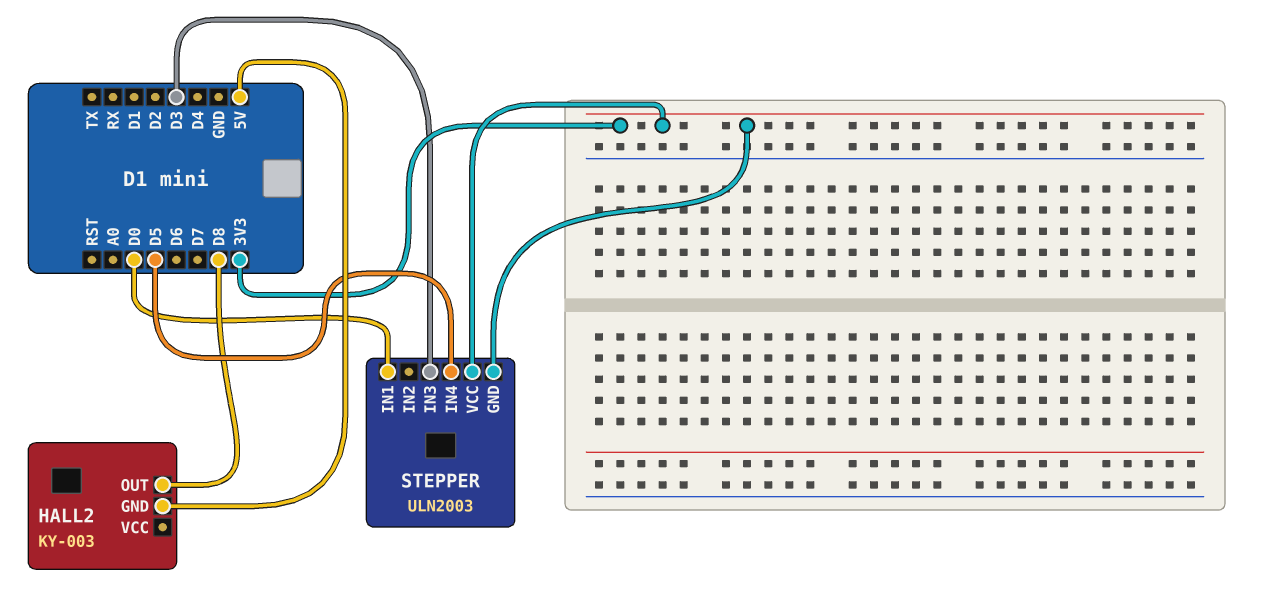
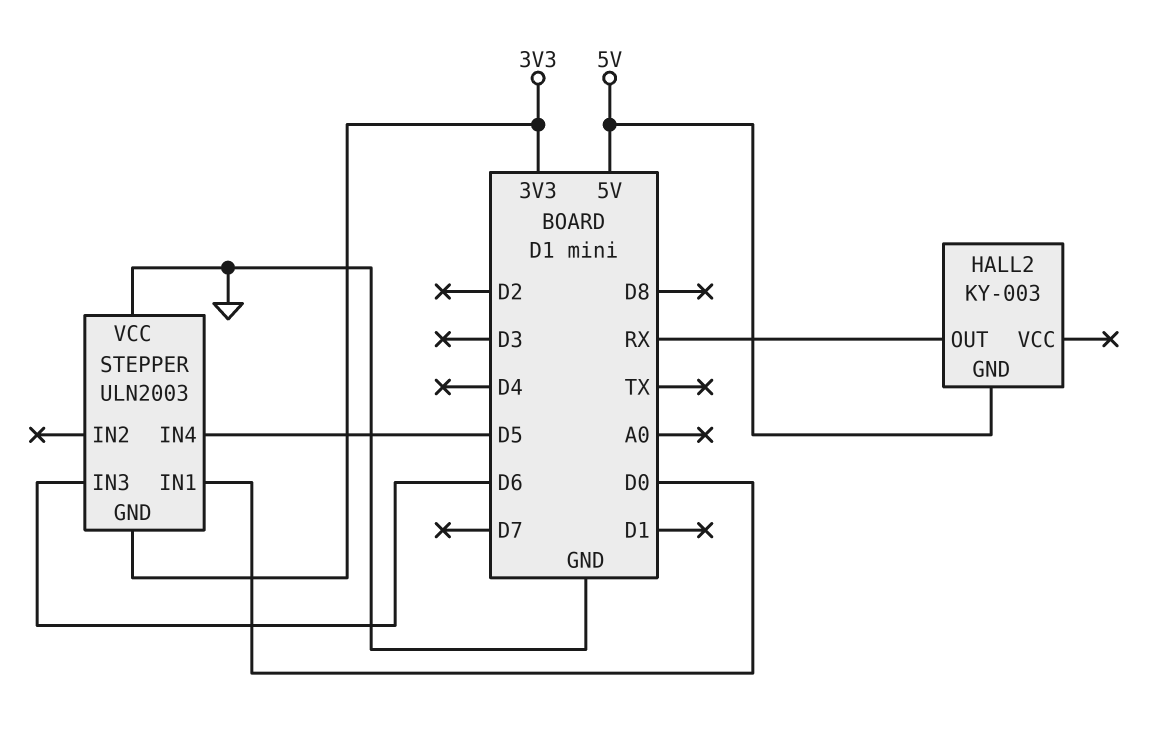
HALL2 pin OUT: D8 -> RX
STEPPER pin IN3: D3 -> D6
STEPPER pin VCC: 3V3 -> GND

